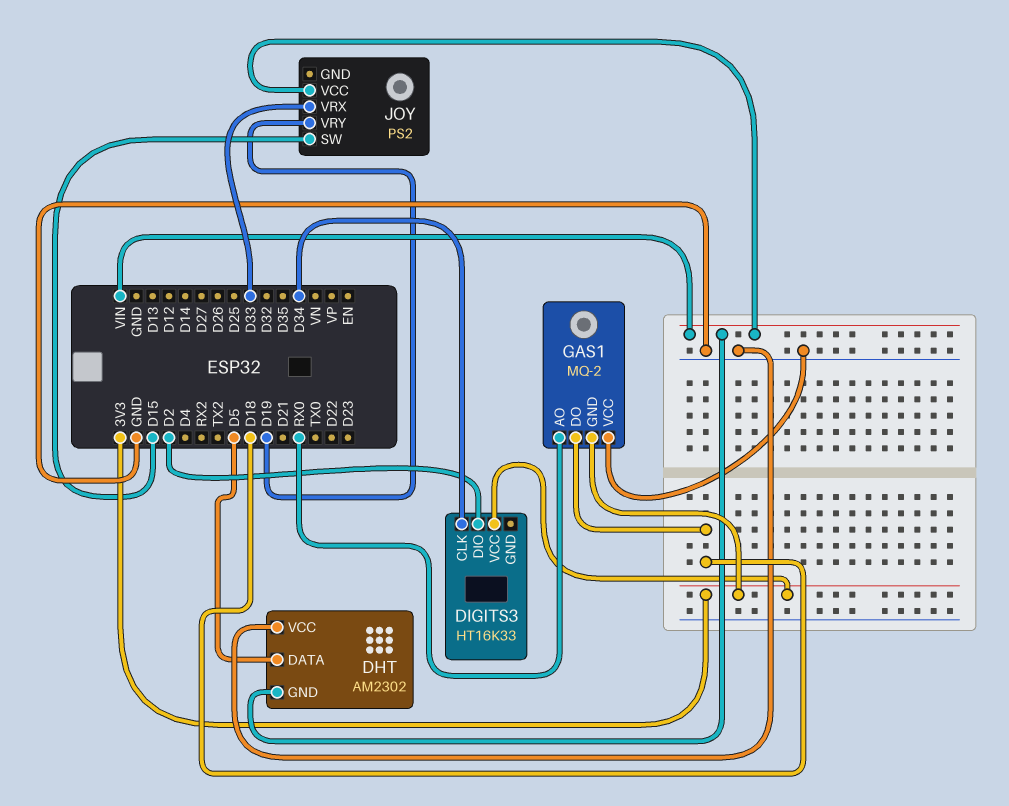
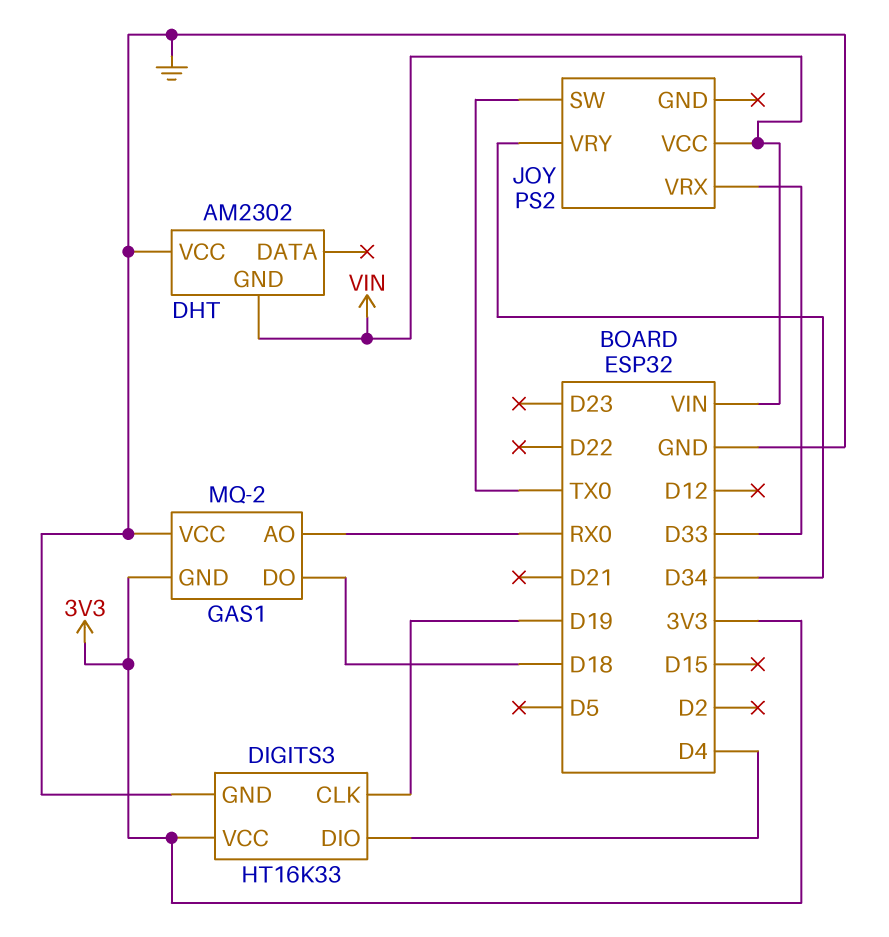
DHT pin DATA: D5 -> none
DIGITS3 pin CLK: D34 -> D19
DIGITS3 pin DIO: D2 -> D4
DIGITS3 pin GND: none -> GND
JOY pin SW: D15 -> TX0
JOY pin VRY: D19 -> D34

